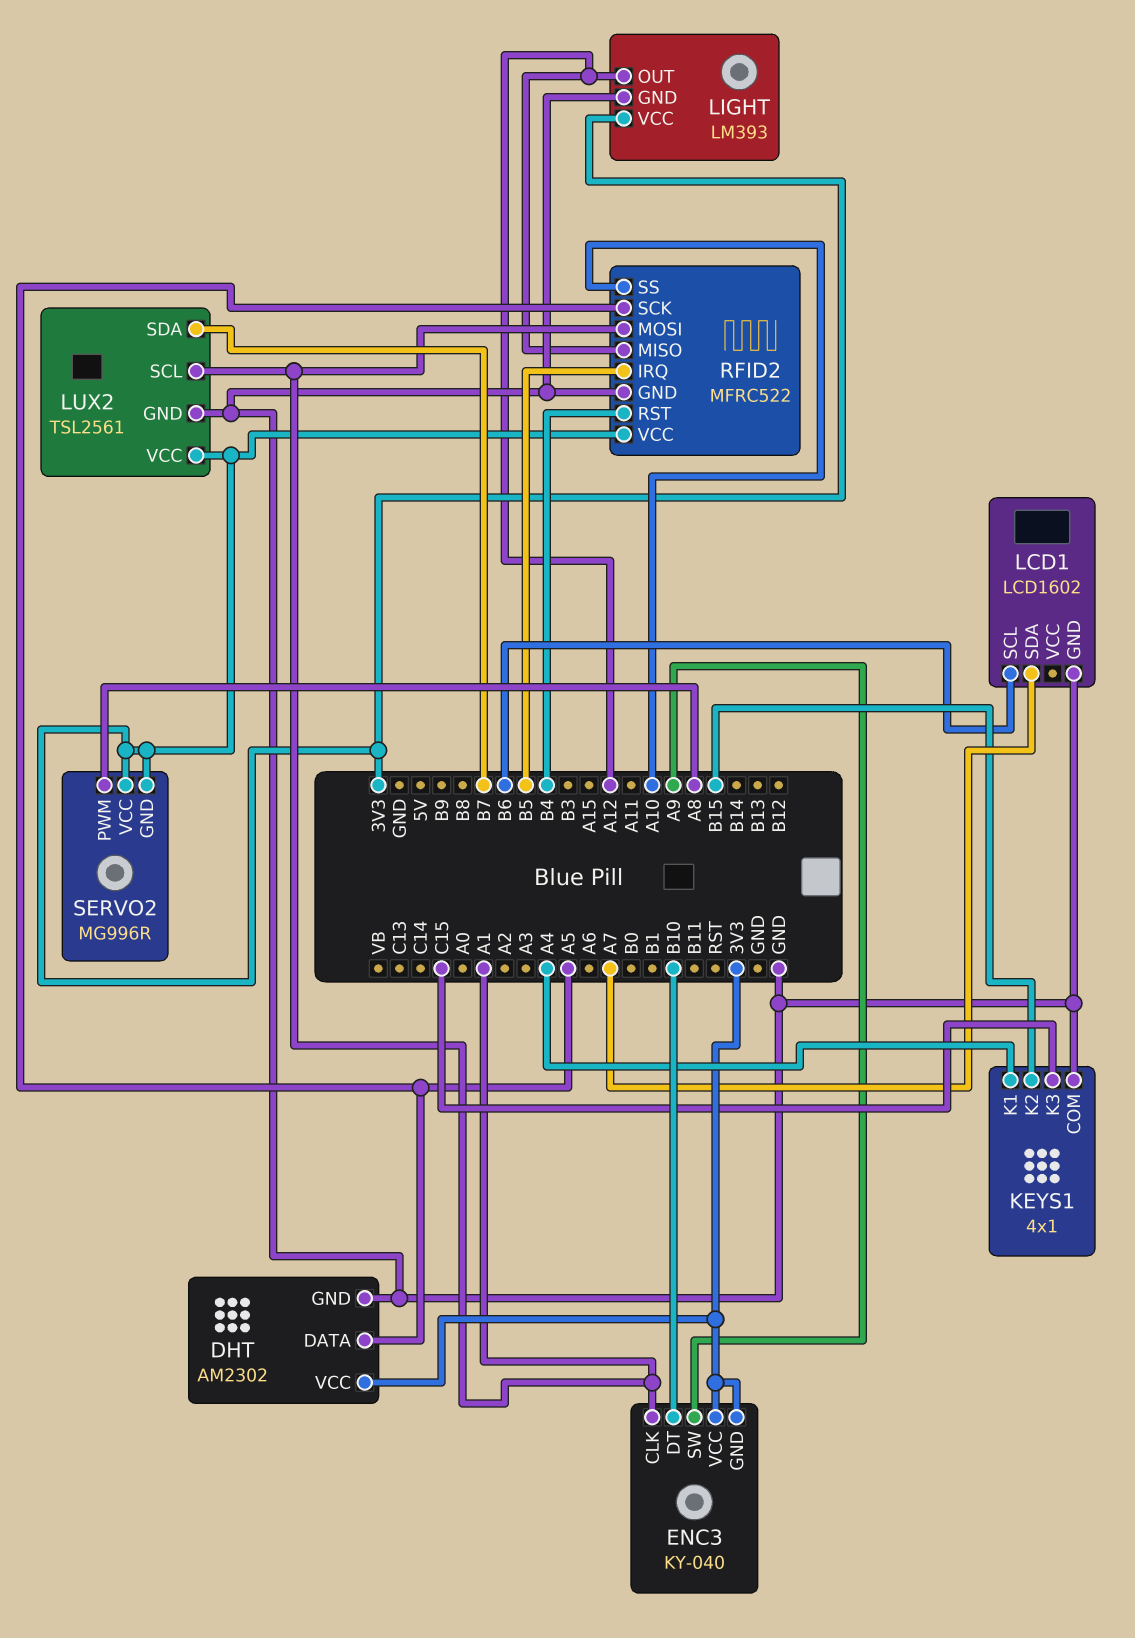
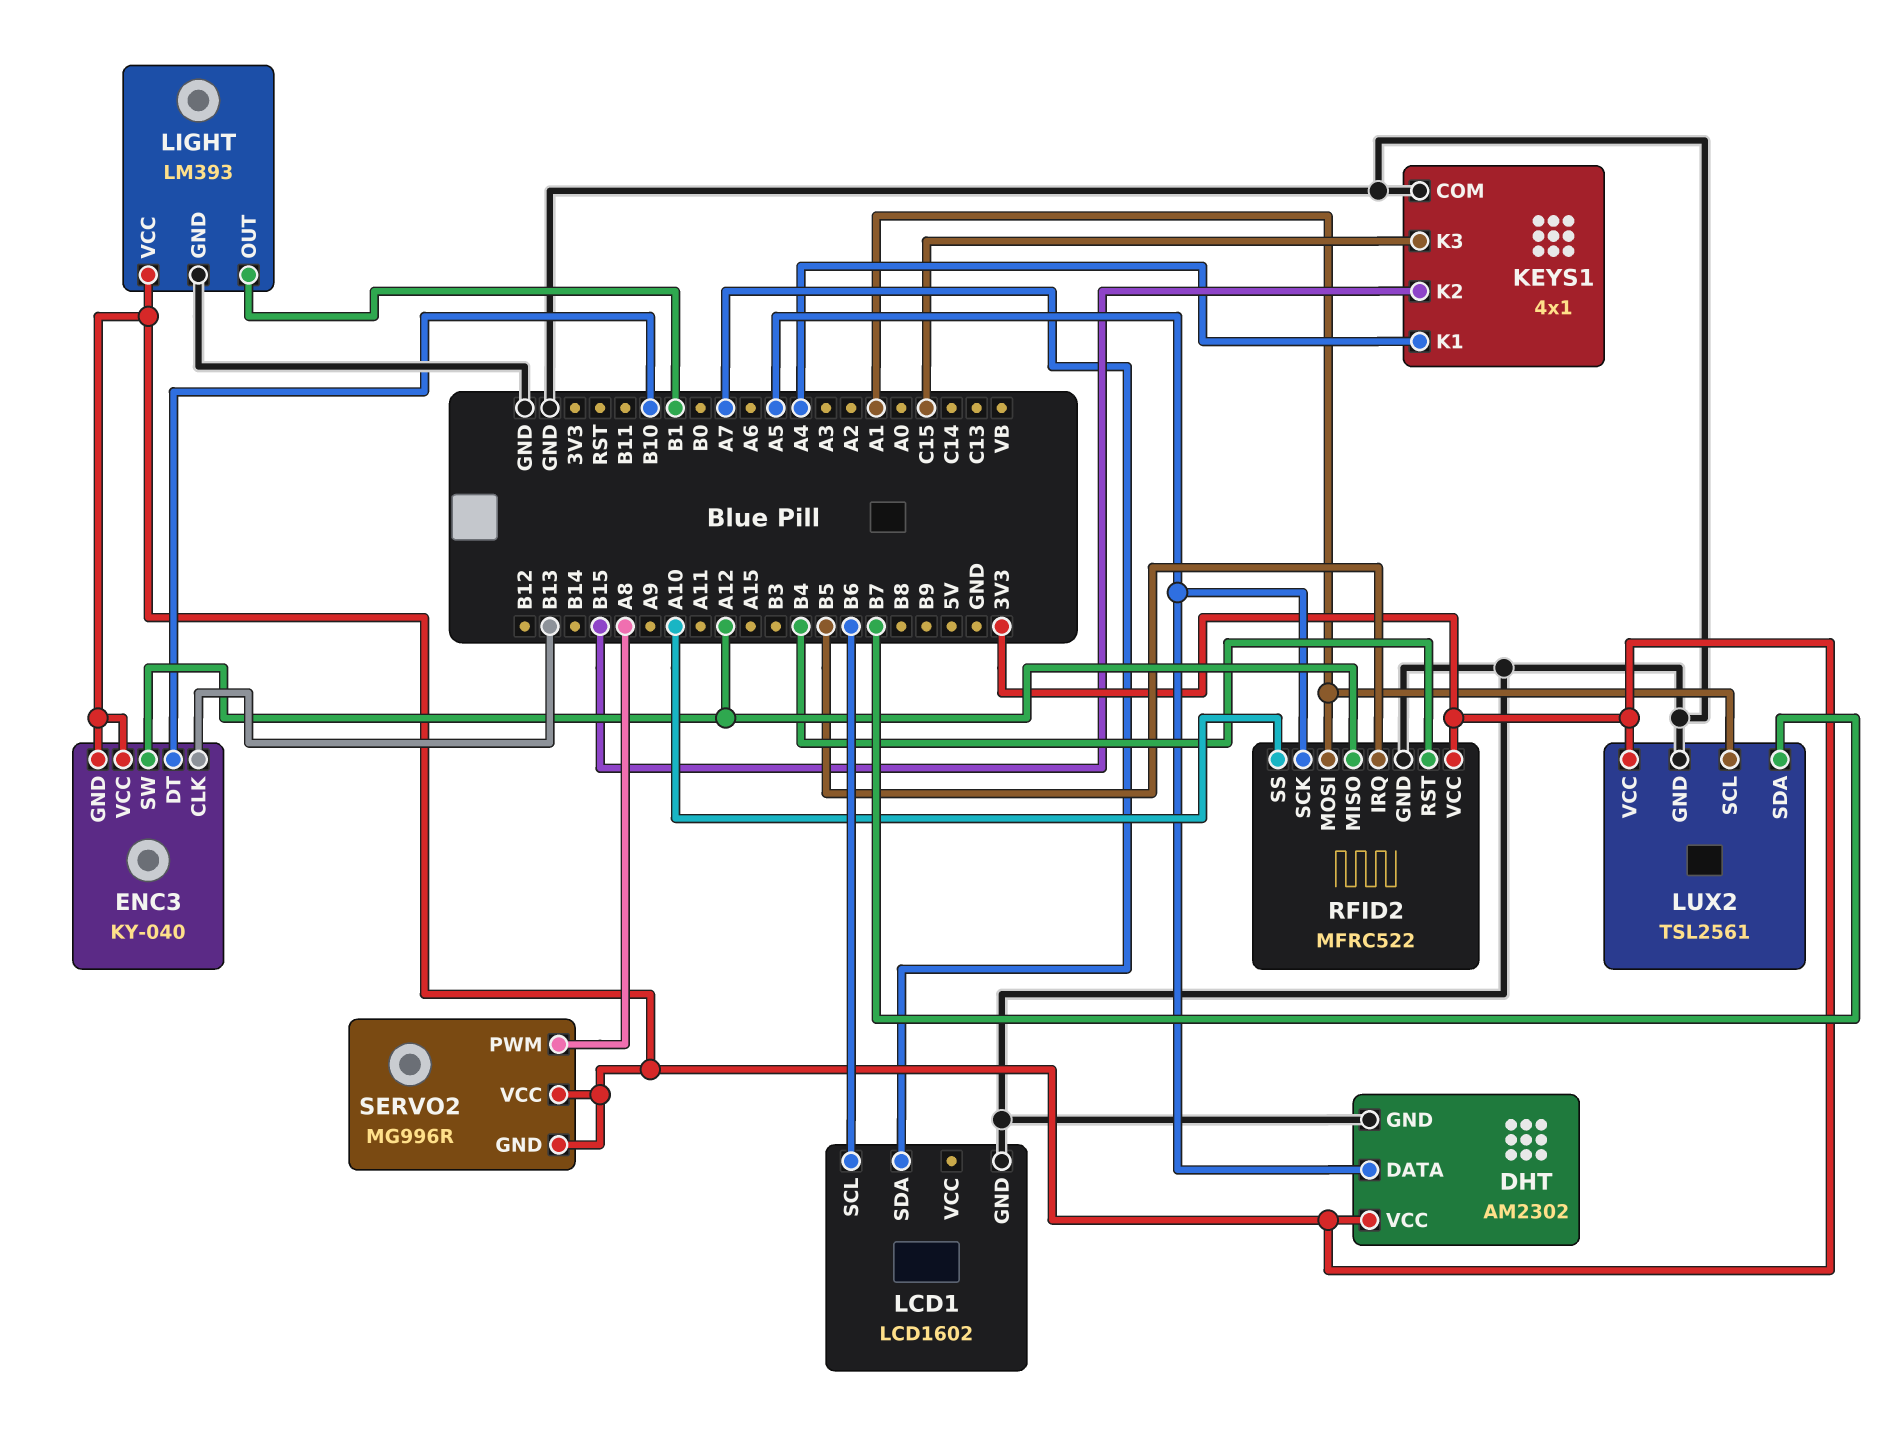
ENC3 pin CLK: A1 -> B13
ENC3 pin SW: A9 -> A12
LIGHT pin OUT: A12 -> B1

